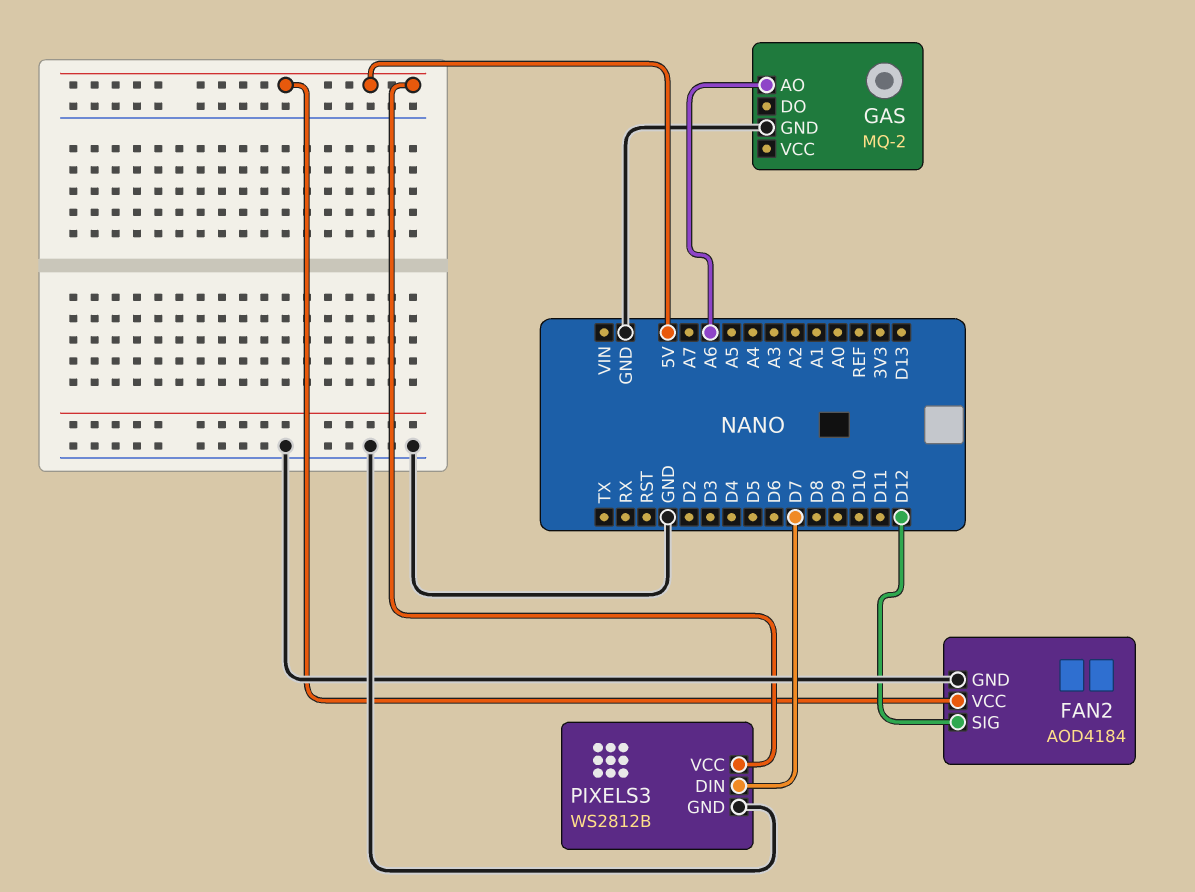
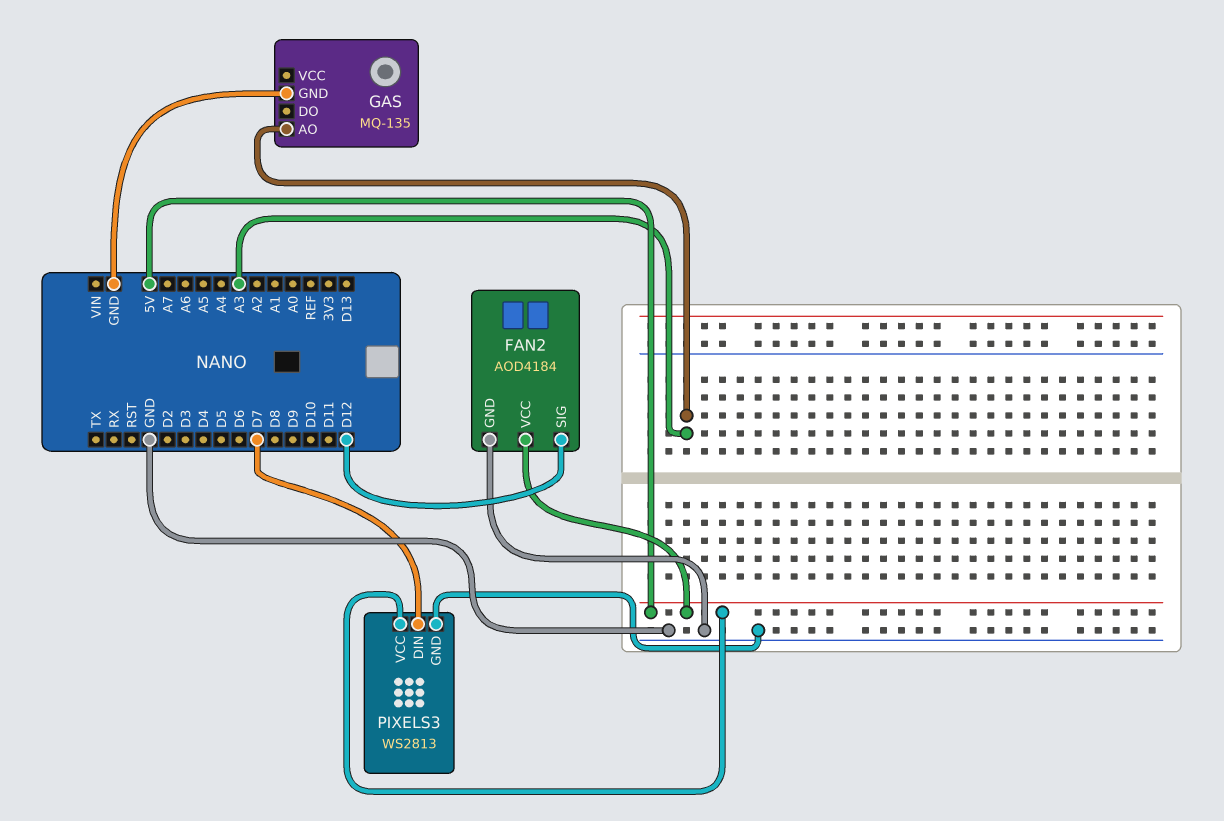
GAS: MQ-2 -> MQ-135
GAS pin AO: A6 -> A3
PIXELS3: WS2812B -> WS2813

